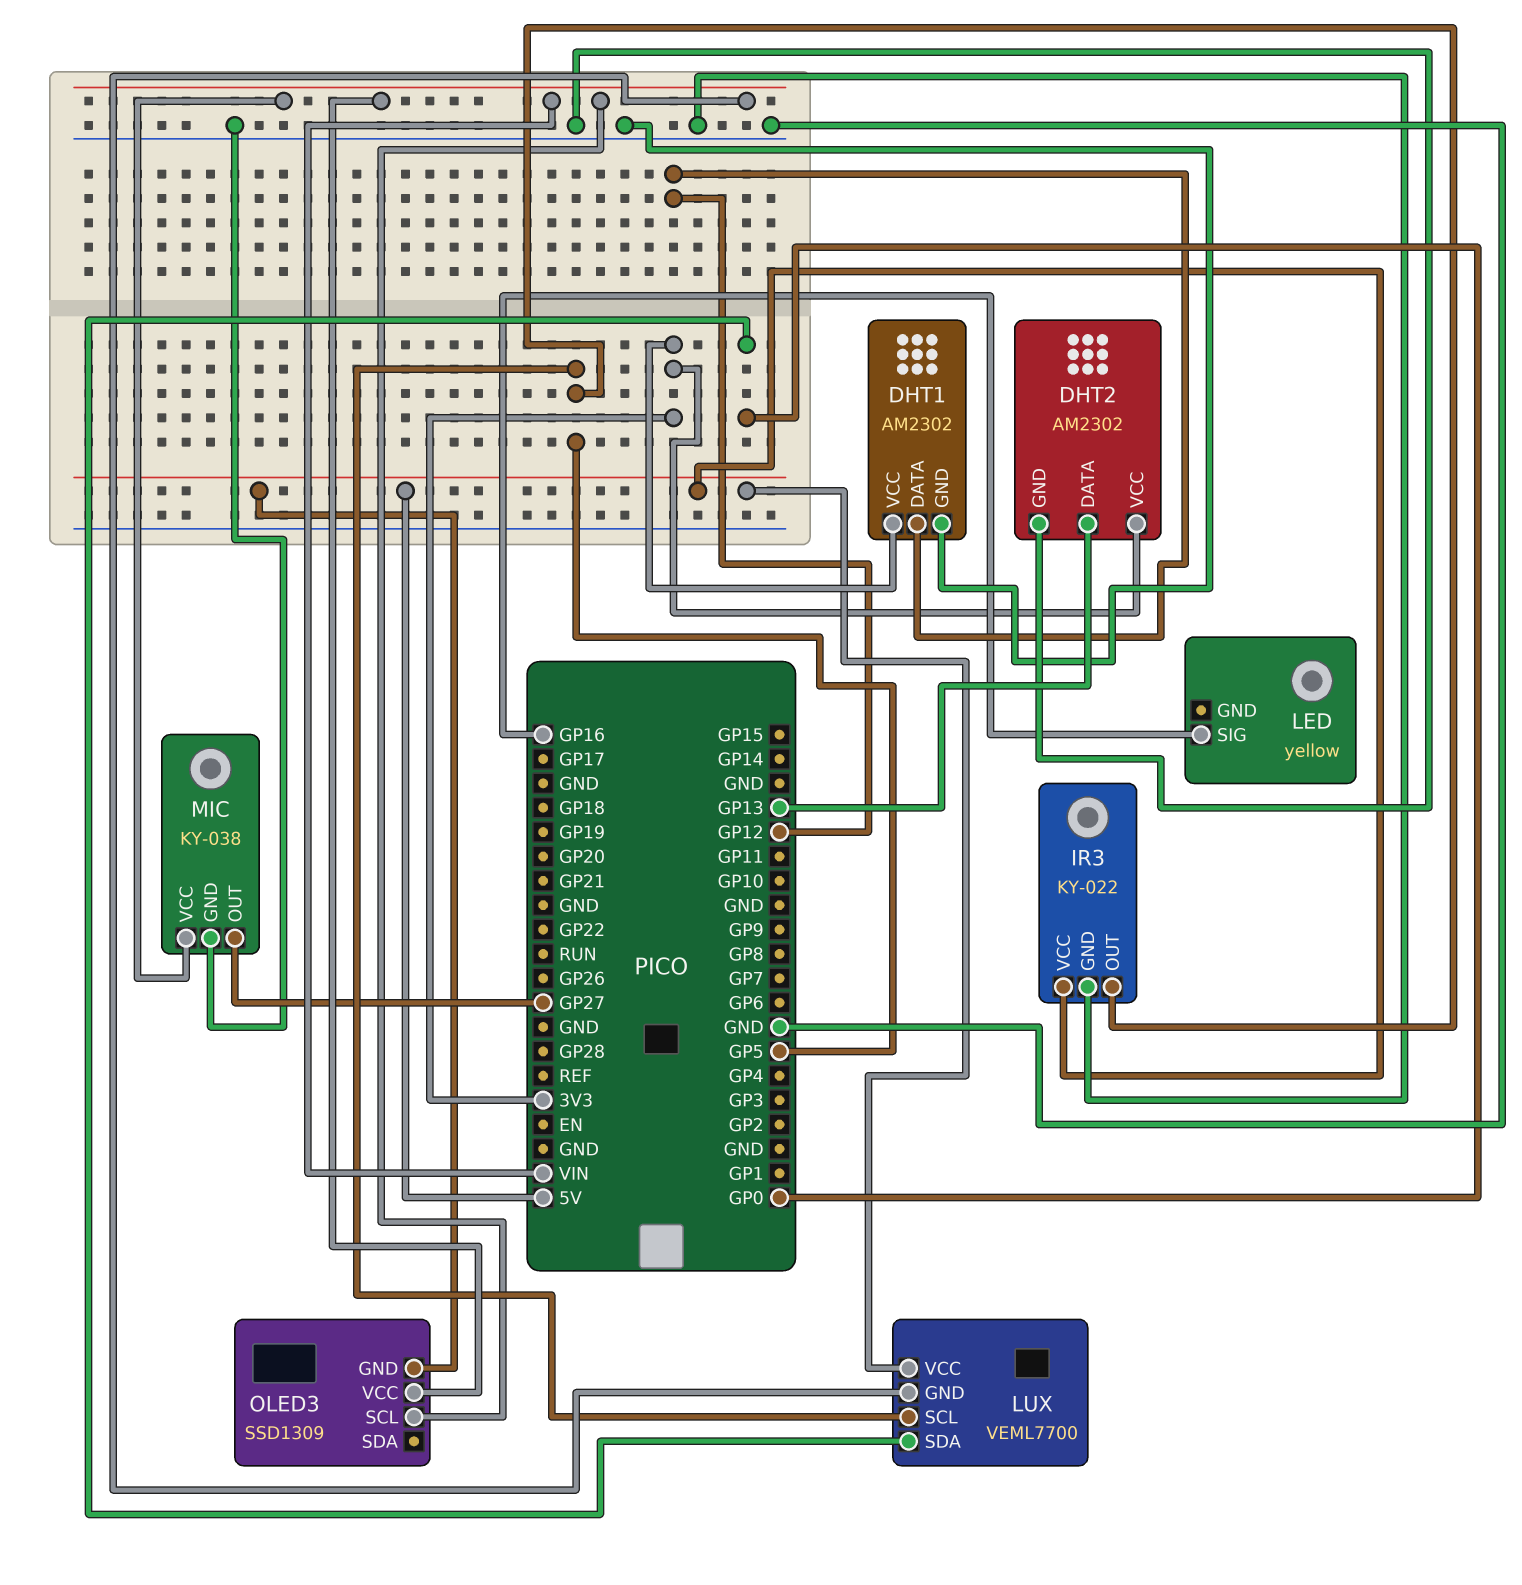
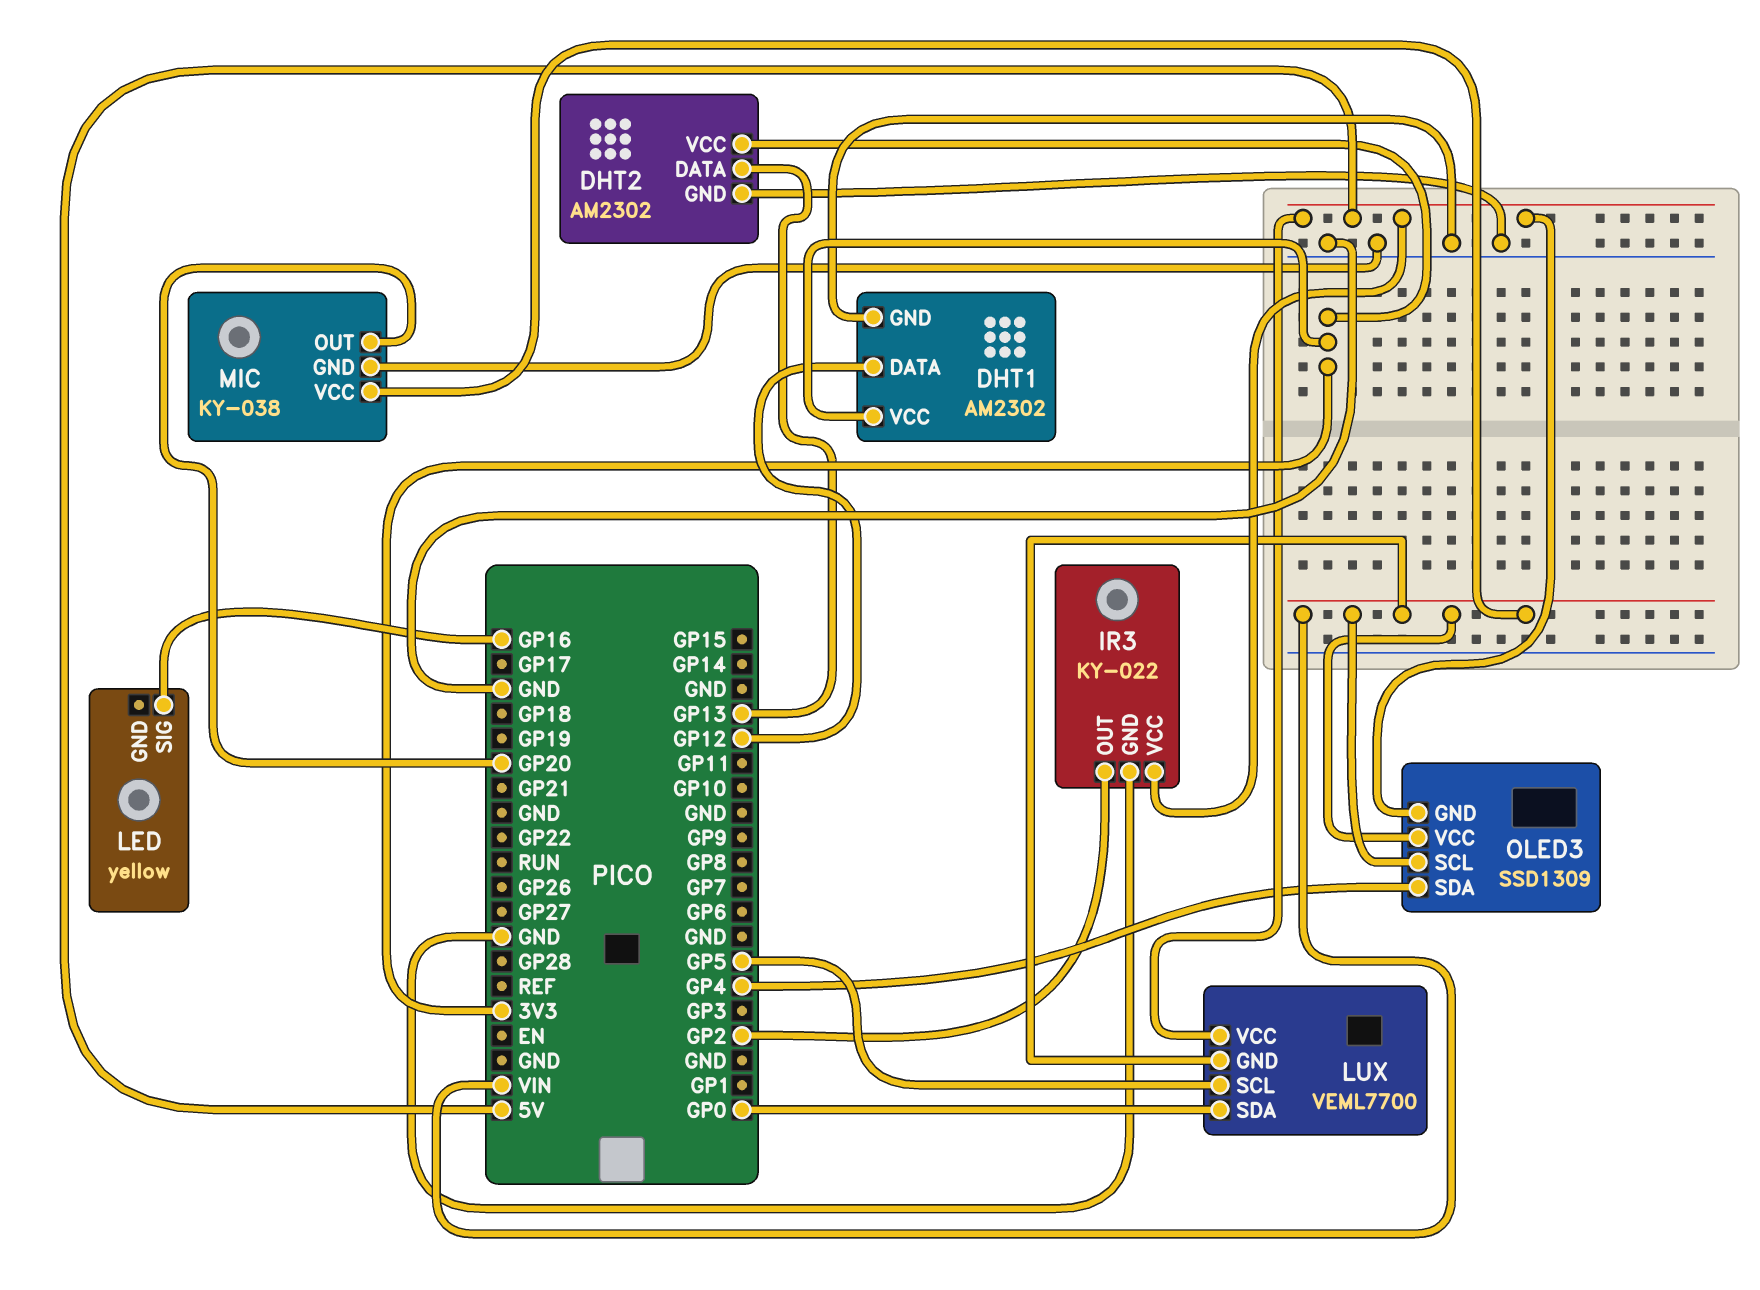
IR3 pin OUT: GP5 -> GP2
MIC pin OUT: GP27 -> GP20
OLED3 pin SDA: none -> GP4

